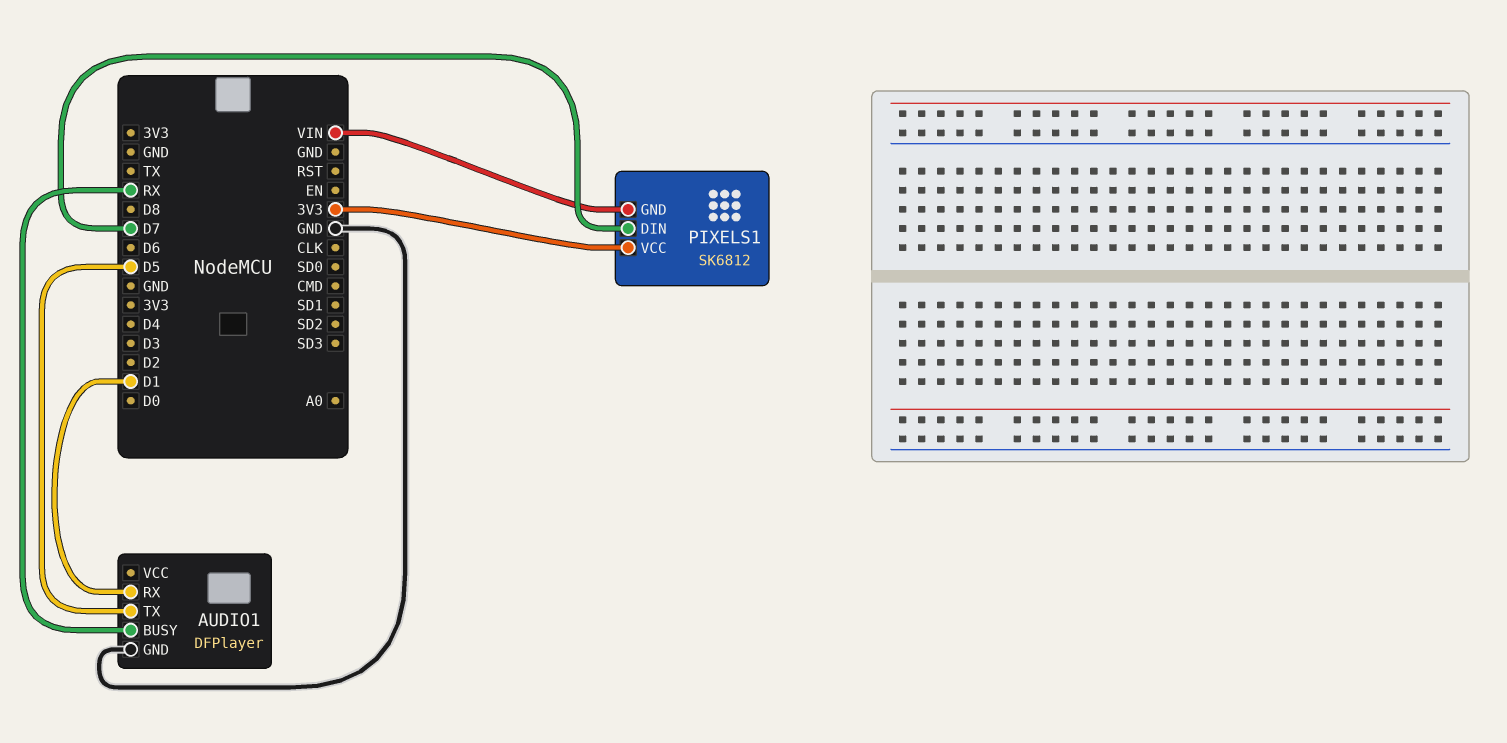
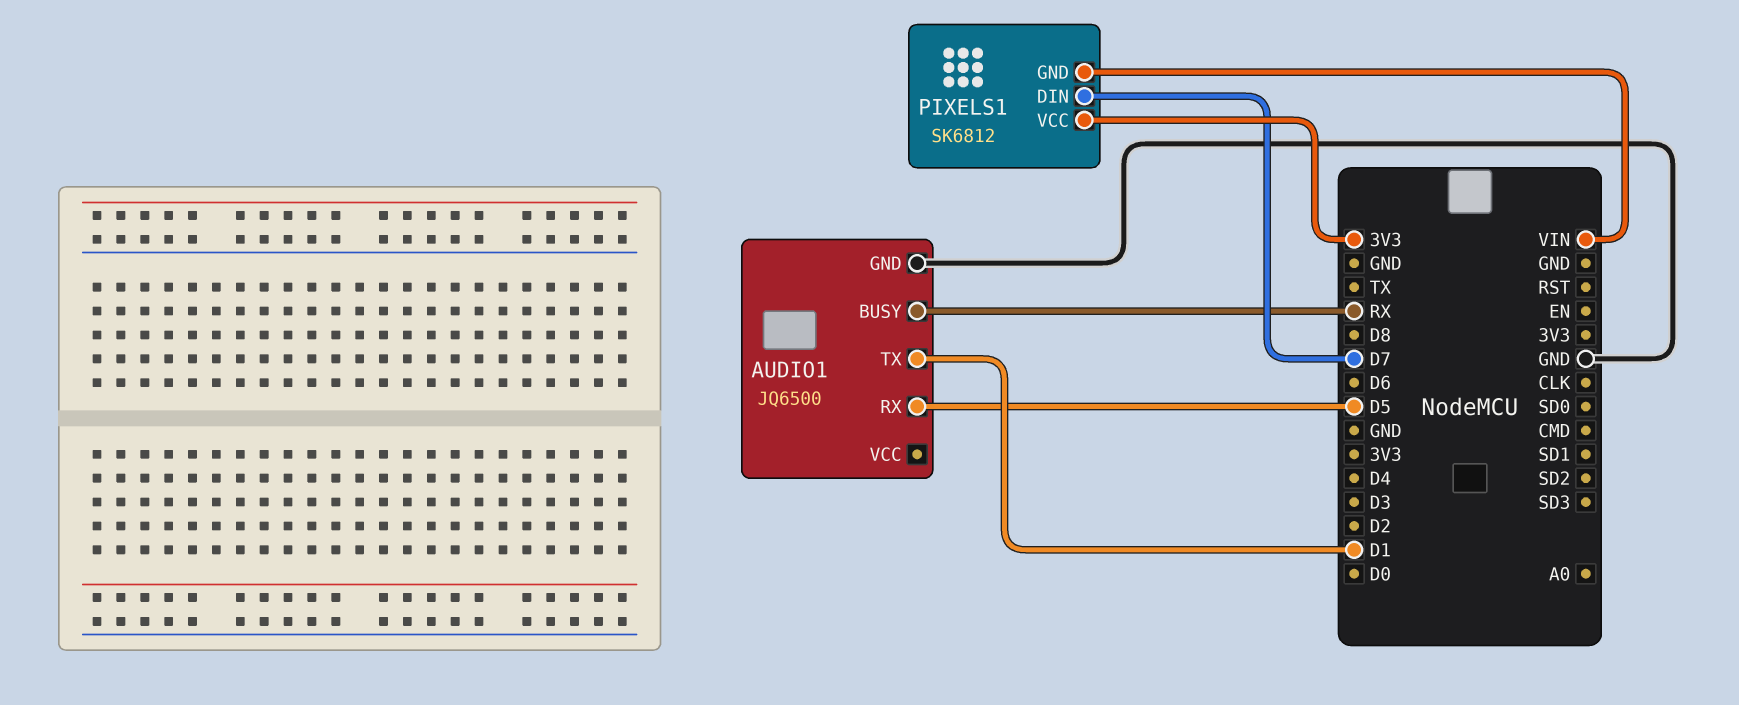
AUDIO1: DFPlayer -> JQ6500
AUDIO1 pin RX: D1 -> D5
AUDIO1 pin TX: D5 -> D1

